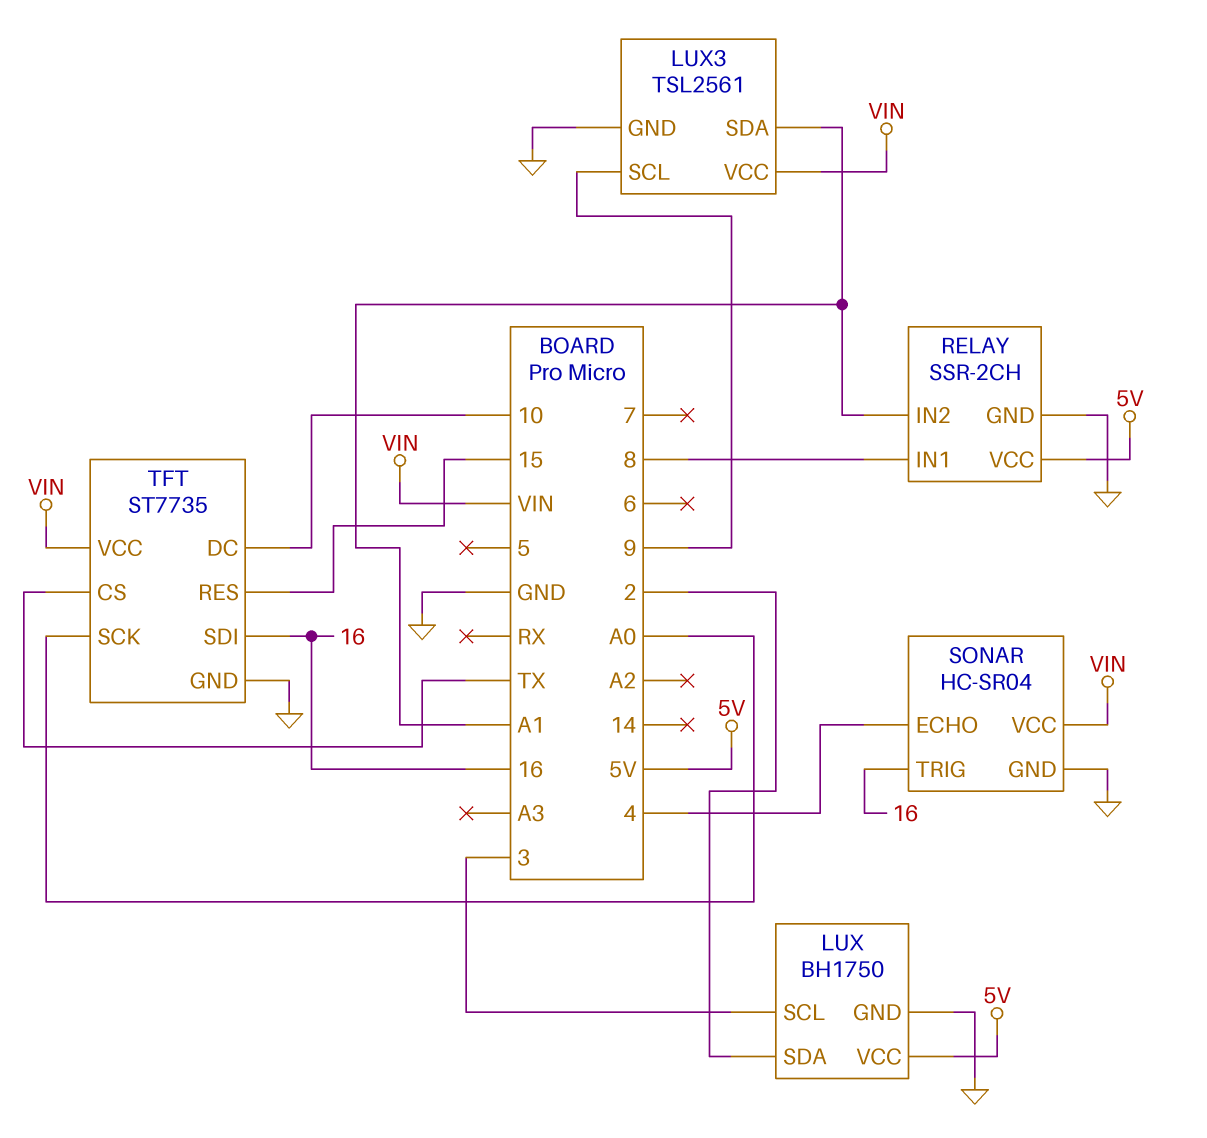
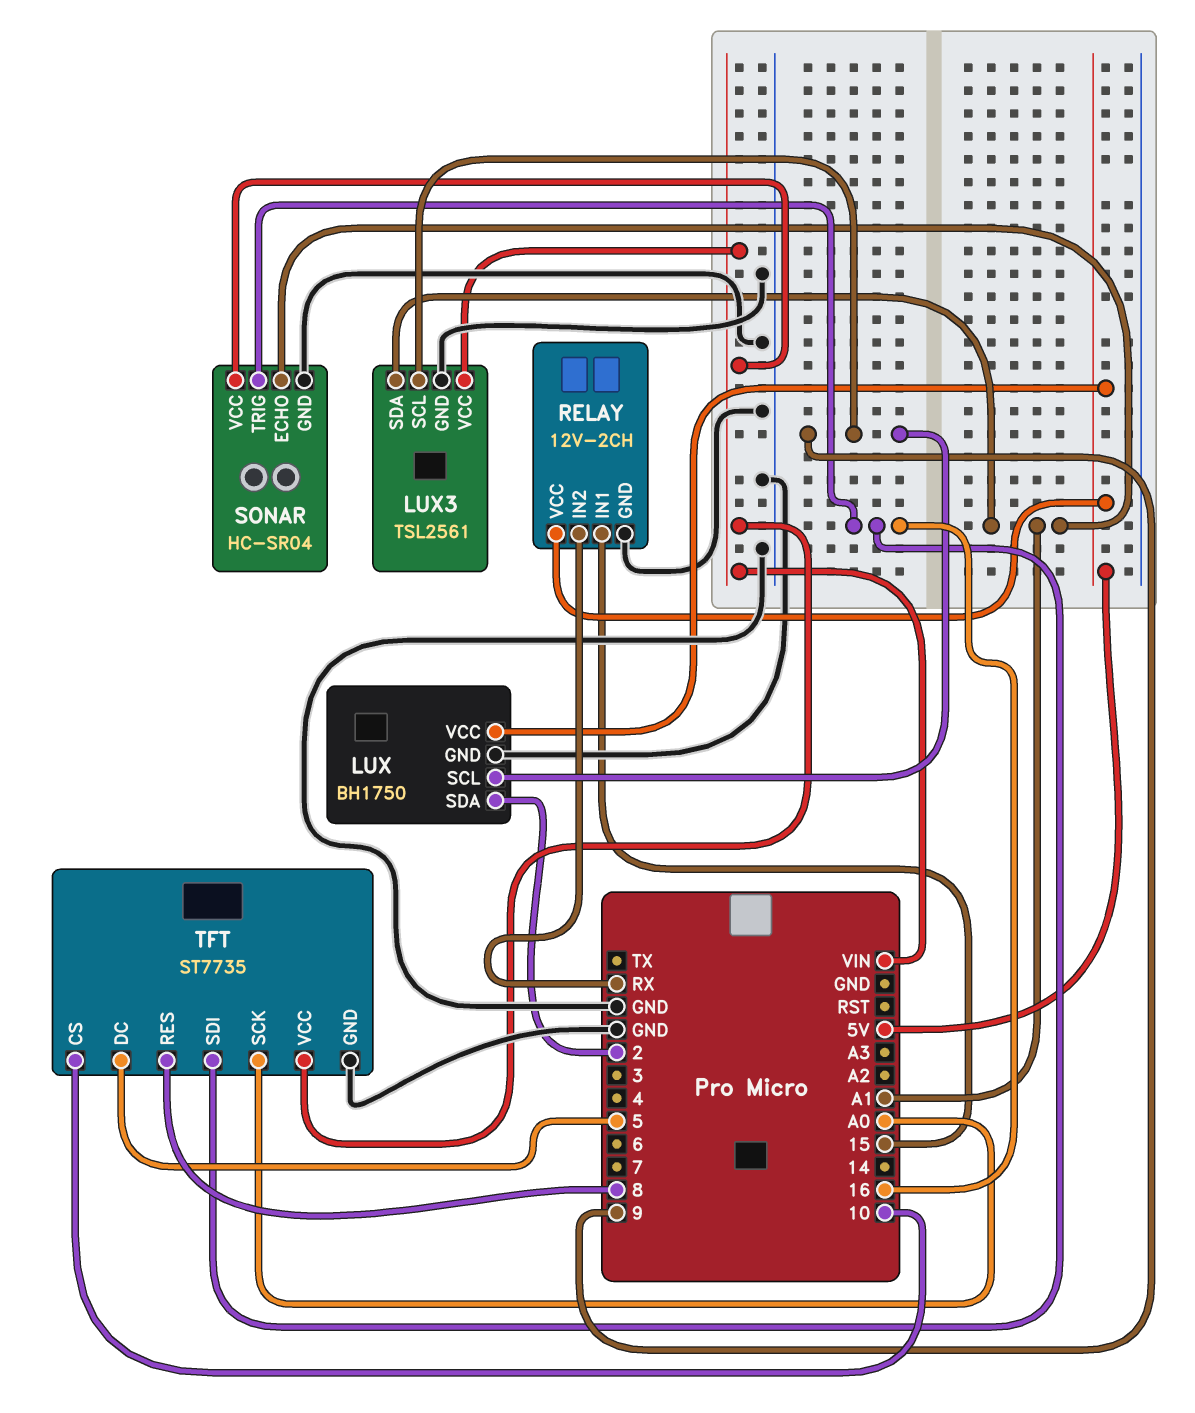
LUX pin SCL: 3 -> 9
RELAY: SSR-2CH -> 12V-2CH
RELAY pin IN1: 8 -> 15
RELAY pin IN2: A1 -> RX
SONAR pin ECHO: 4 -> A1
TFT pin CS: TX -> 10
TFT pin DC: 10 -> 5
TFT pin RES: 15 -> 8

